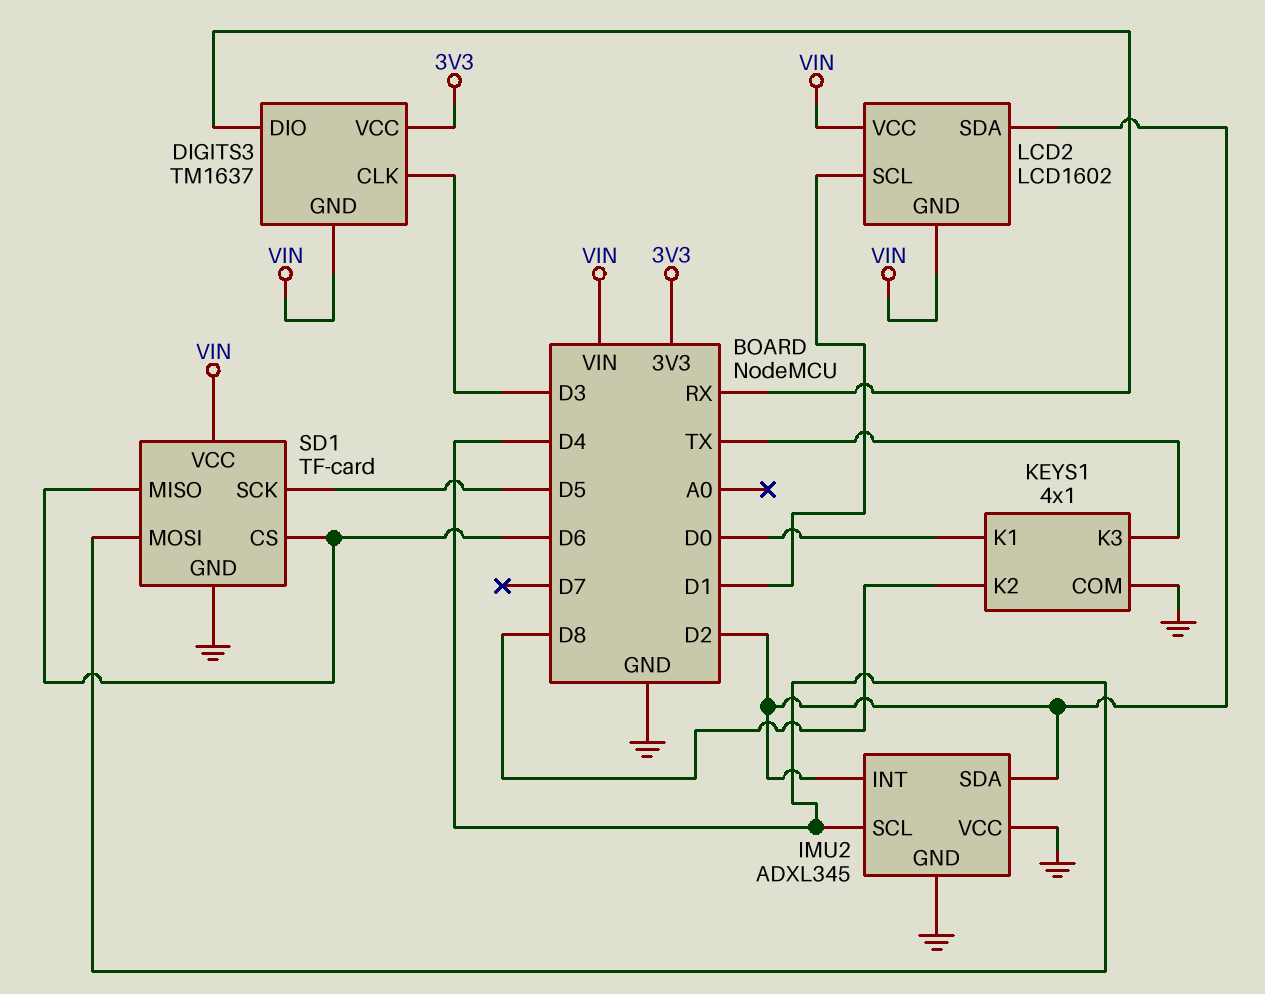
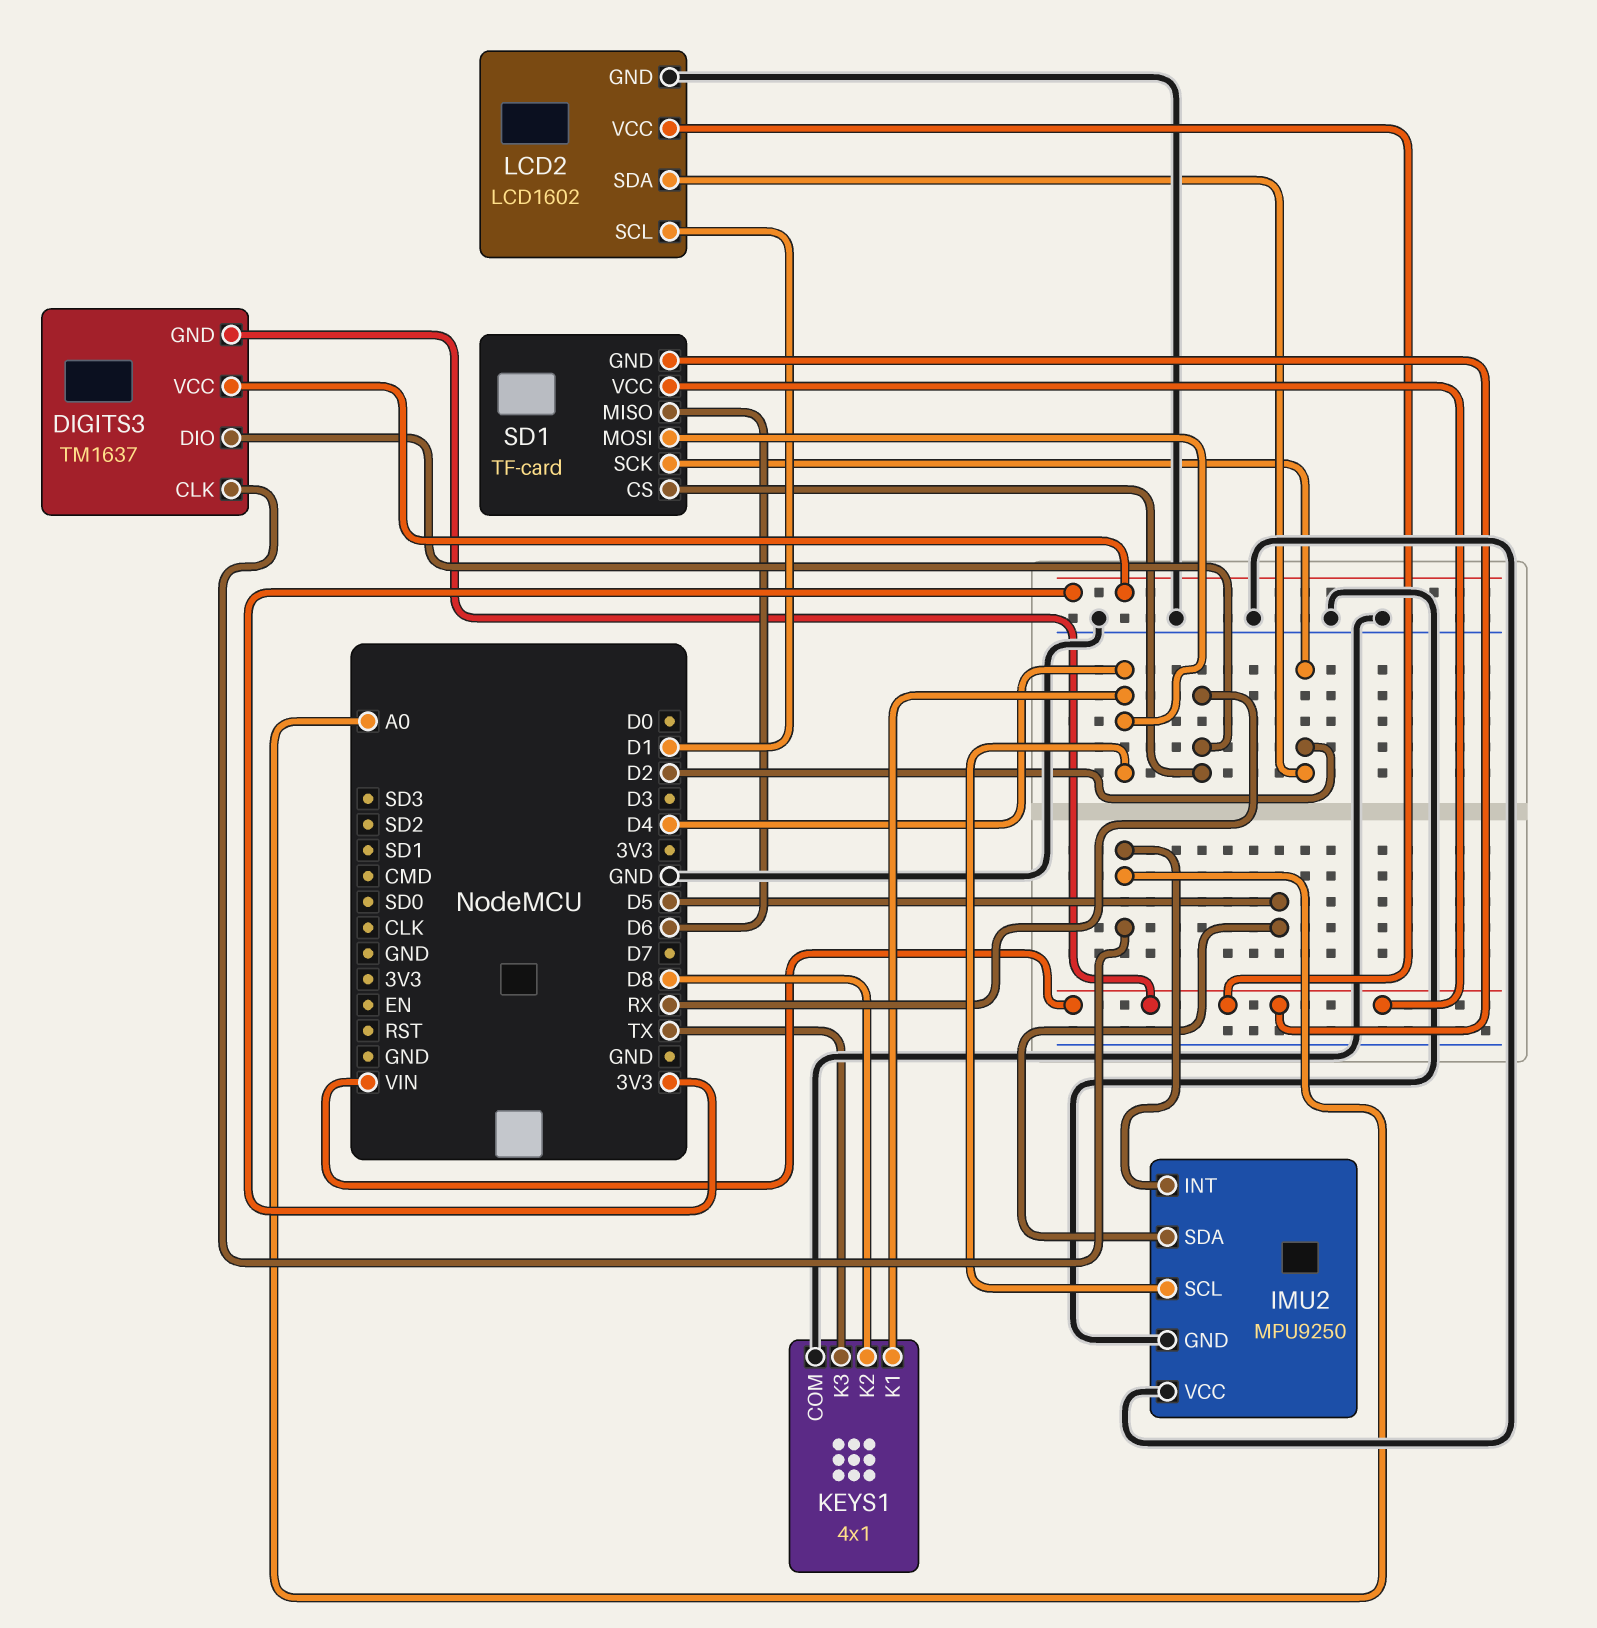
DIGITS3 pin CLK: D3 -> A0
IMU2: ADXL345 -> MPU9250
IMU2 pin INT: D2 -> A0
IMU2 pin SDA: D2 -> D5
KEYS1 pin K1: D0 -> D4
LCD2 pin GND: VIN -> GND
SD1 pin CS: D6 -> RX
SD1 pin GND: GND -> VIN
SD1 pin SCK: D5 -> D2

